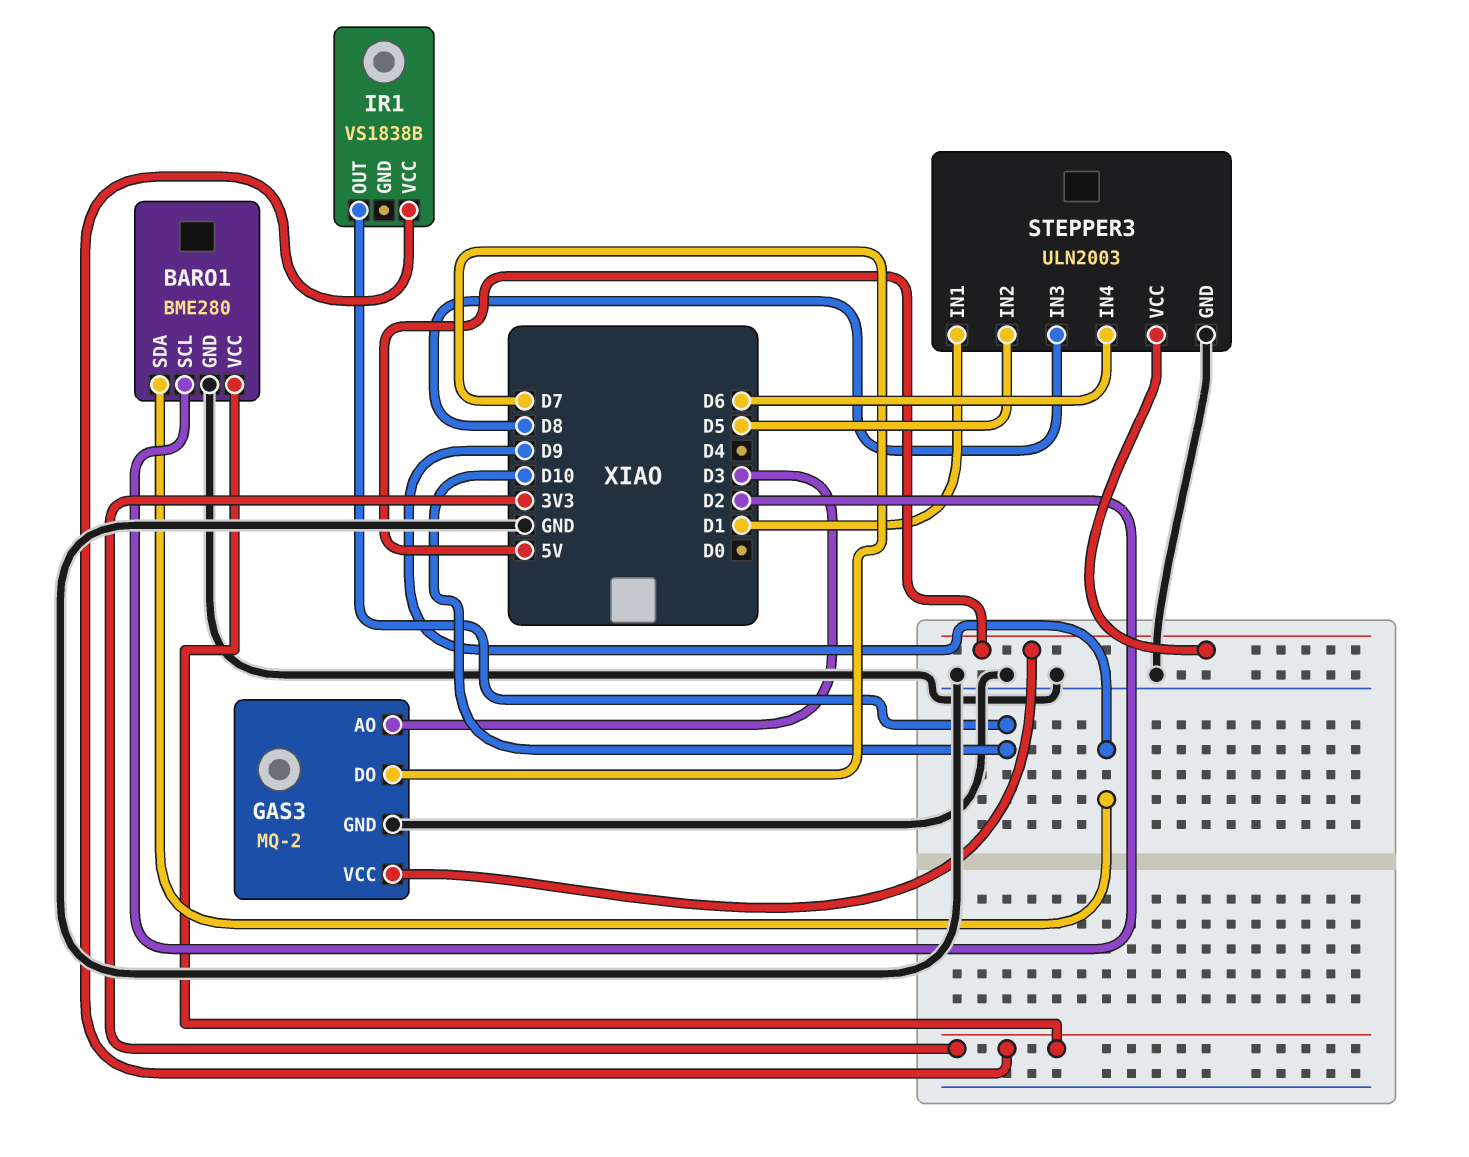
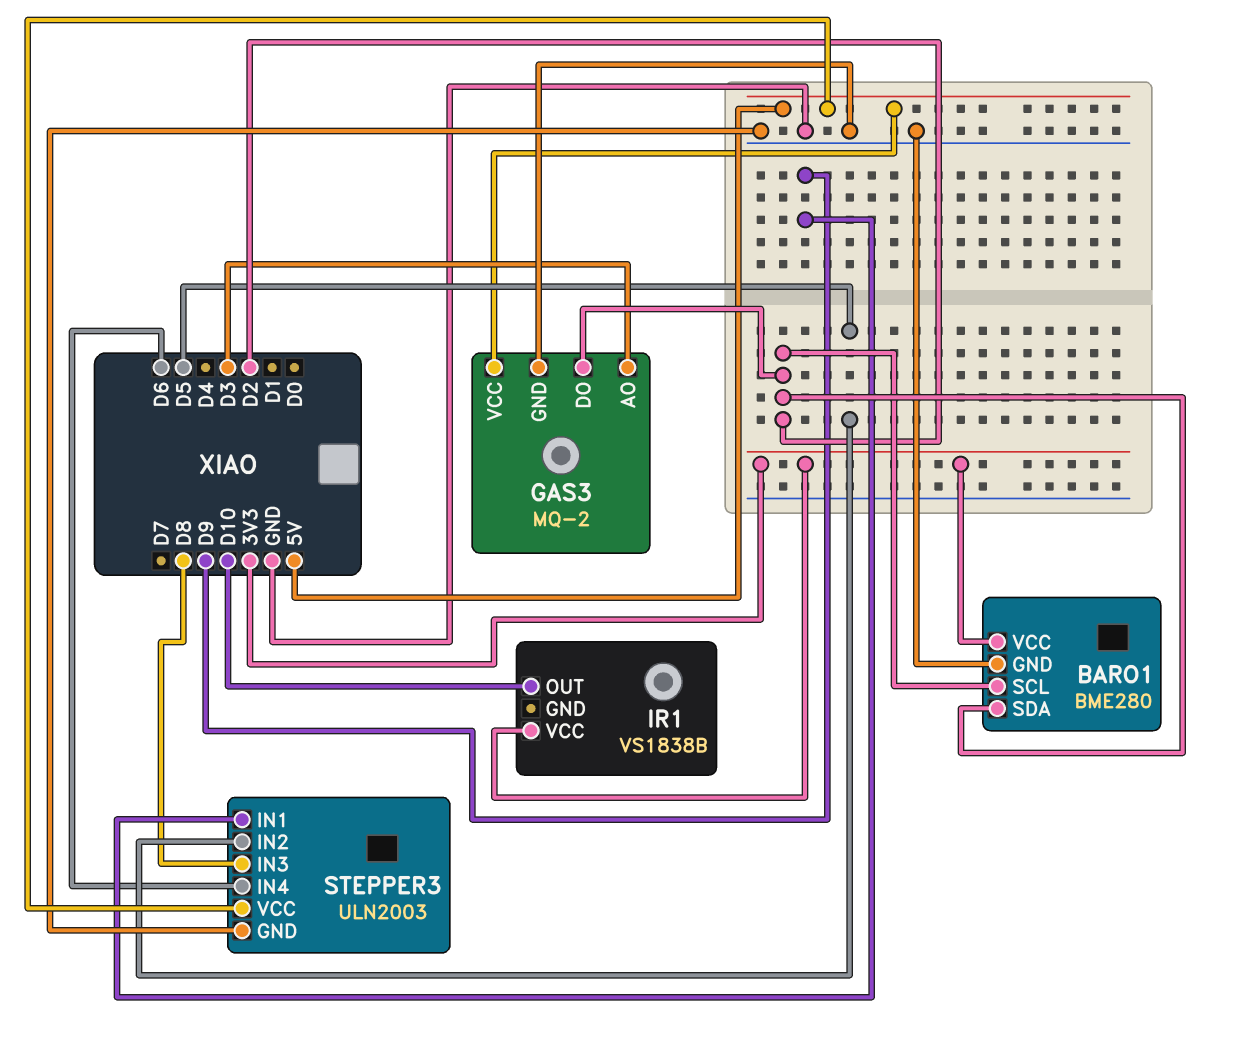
BARO1 pin SDA: D9 -> D2
GAS3 pin DO: D7 -> D2
STEPPER3 pin IN1: D1 -> D9

